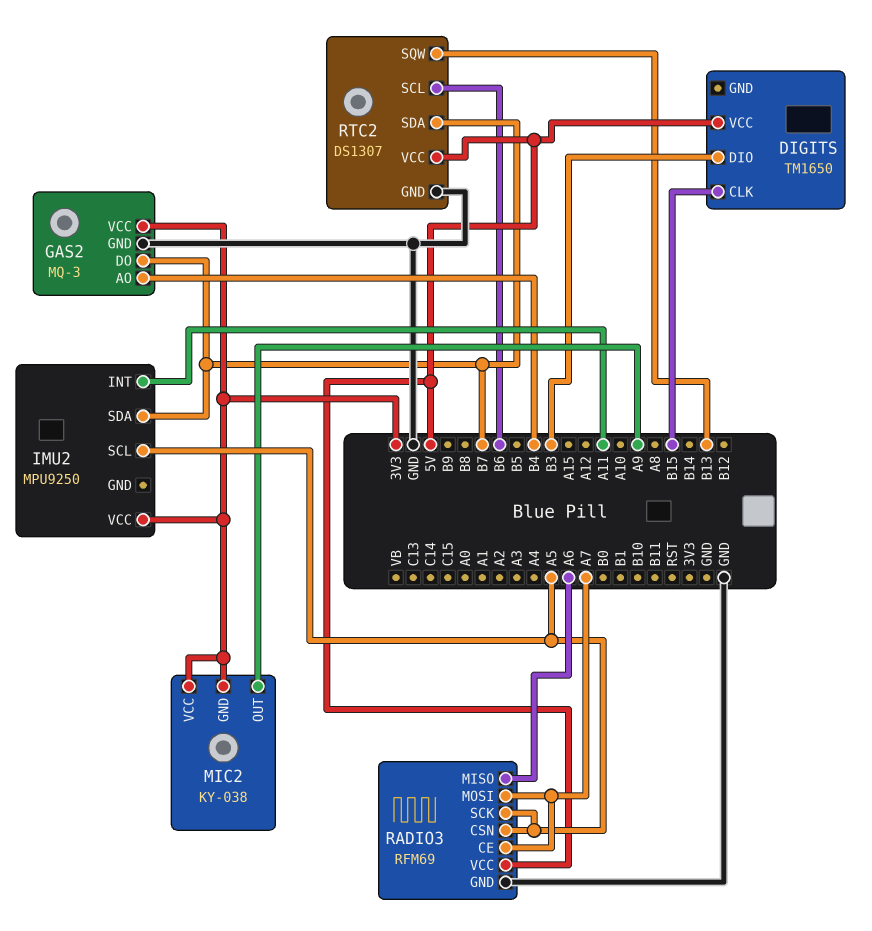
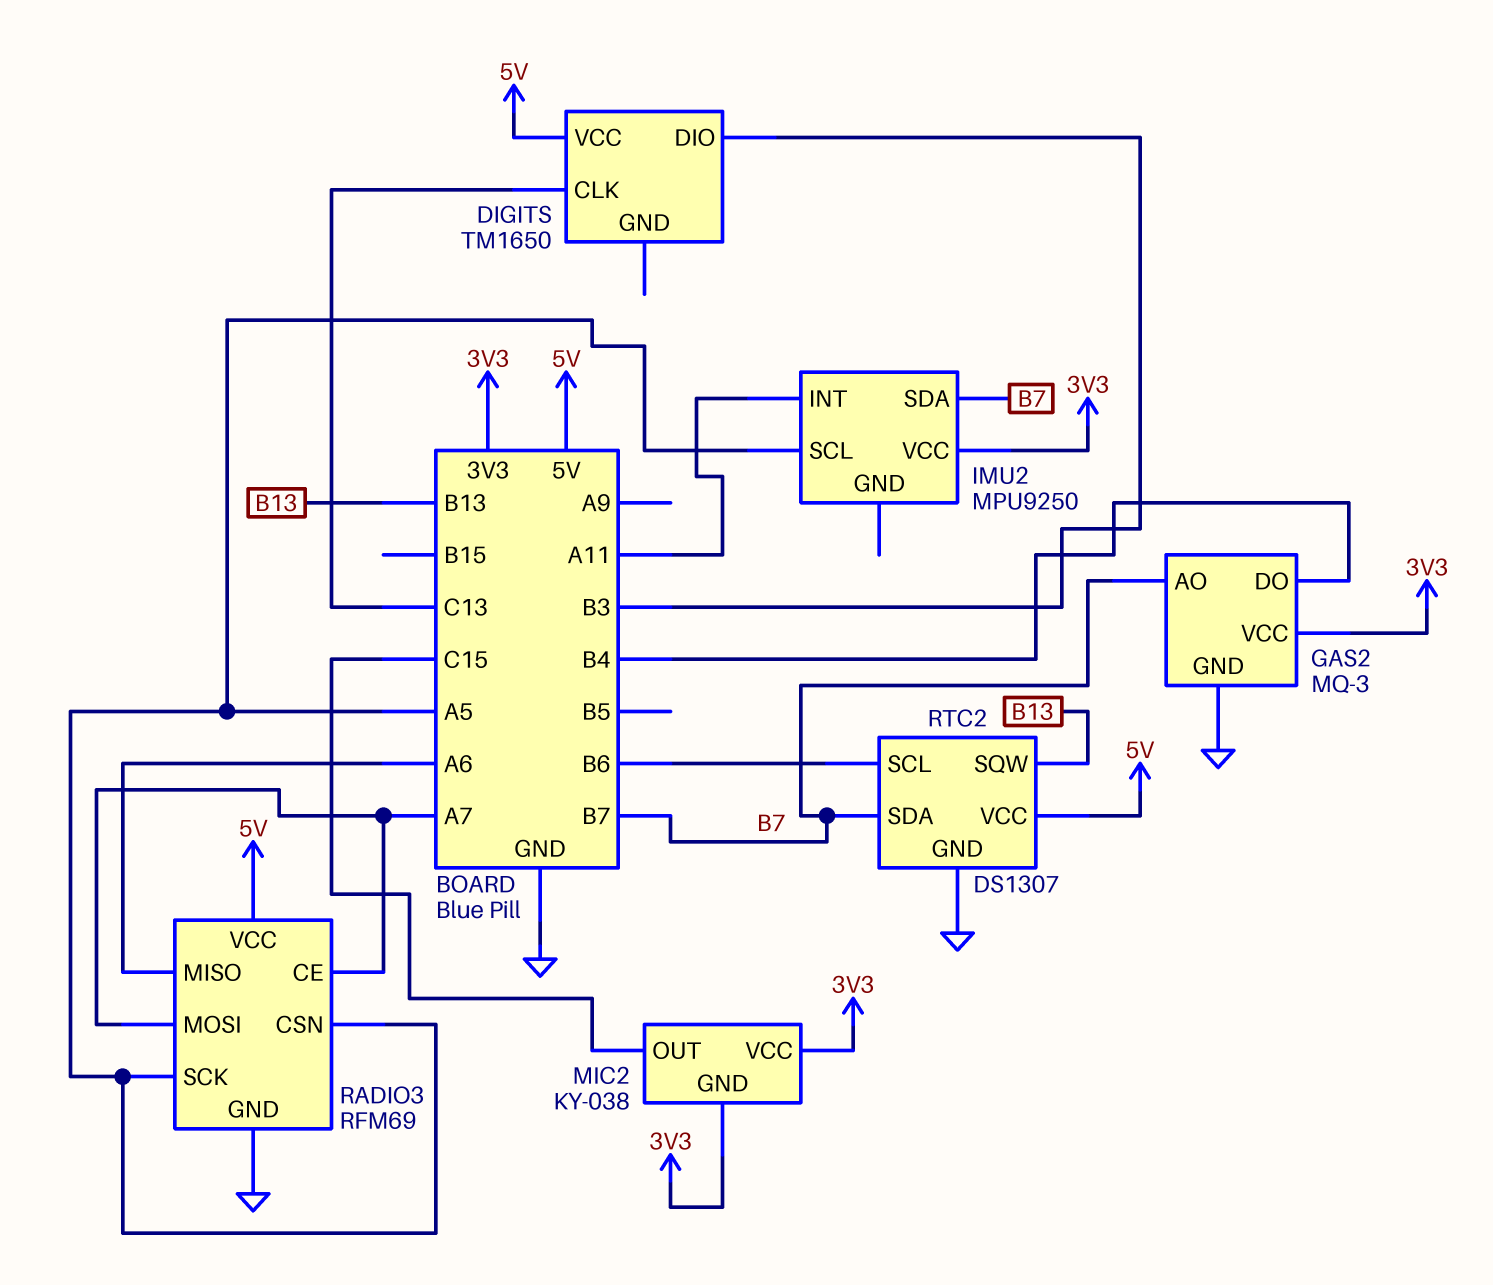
DIGITS pin CLK: B15 -> C13
GAS2 pin AO: B4 -> B7
GAS2 pin DO: B7 -> B4
MIC2 pin OUT: A9 -> C15

